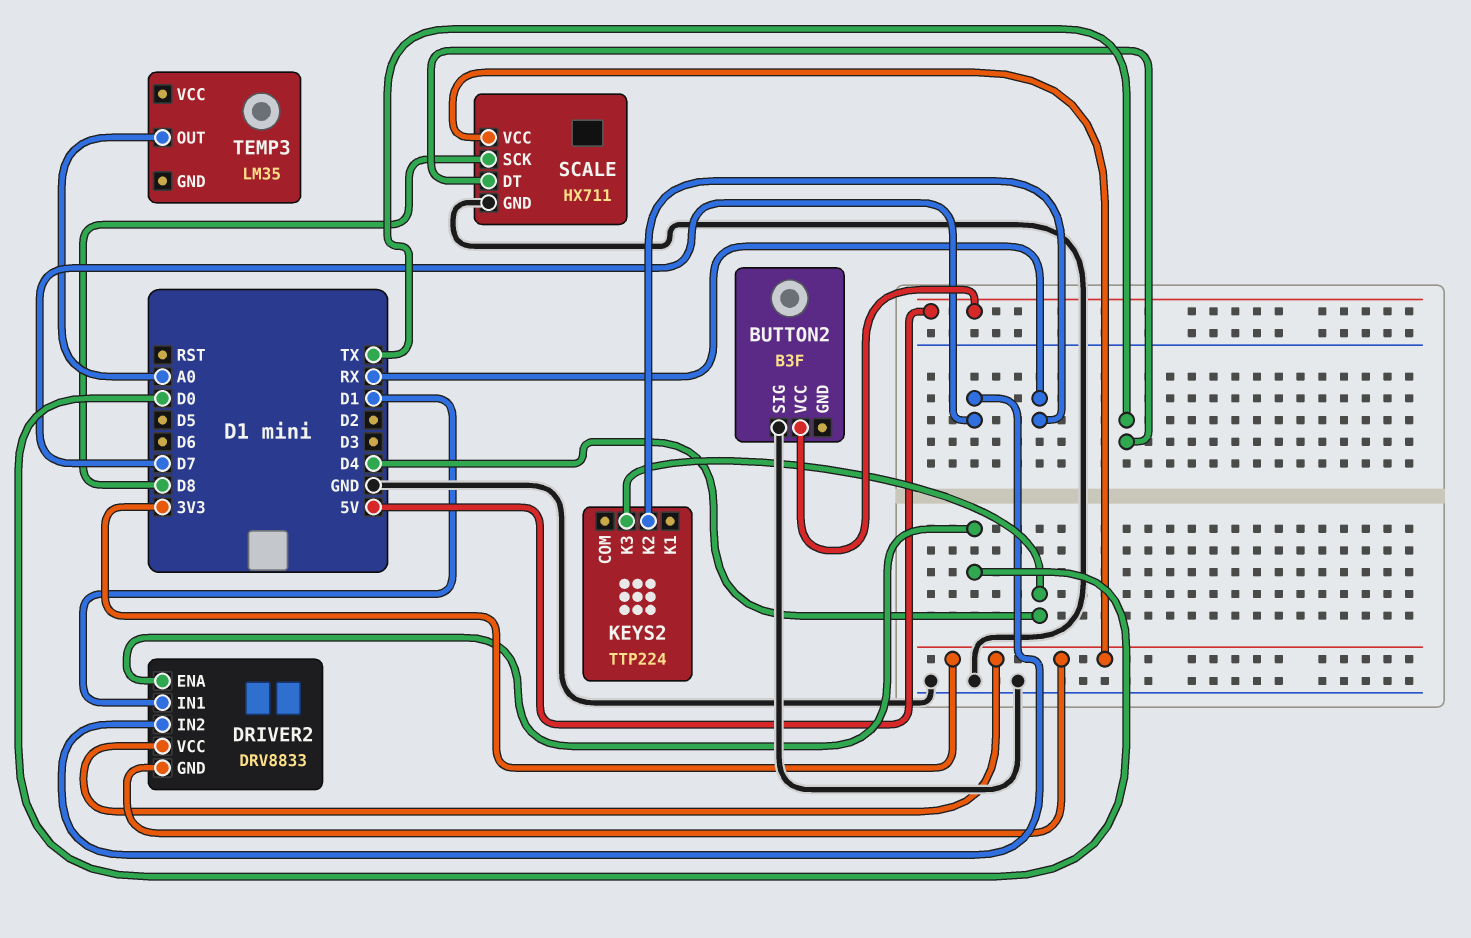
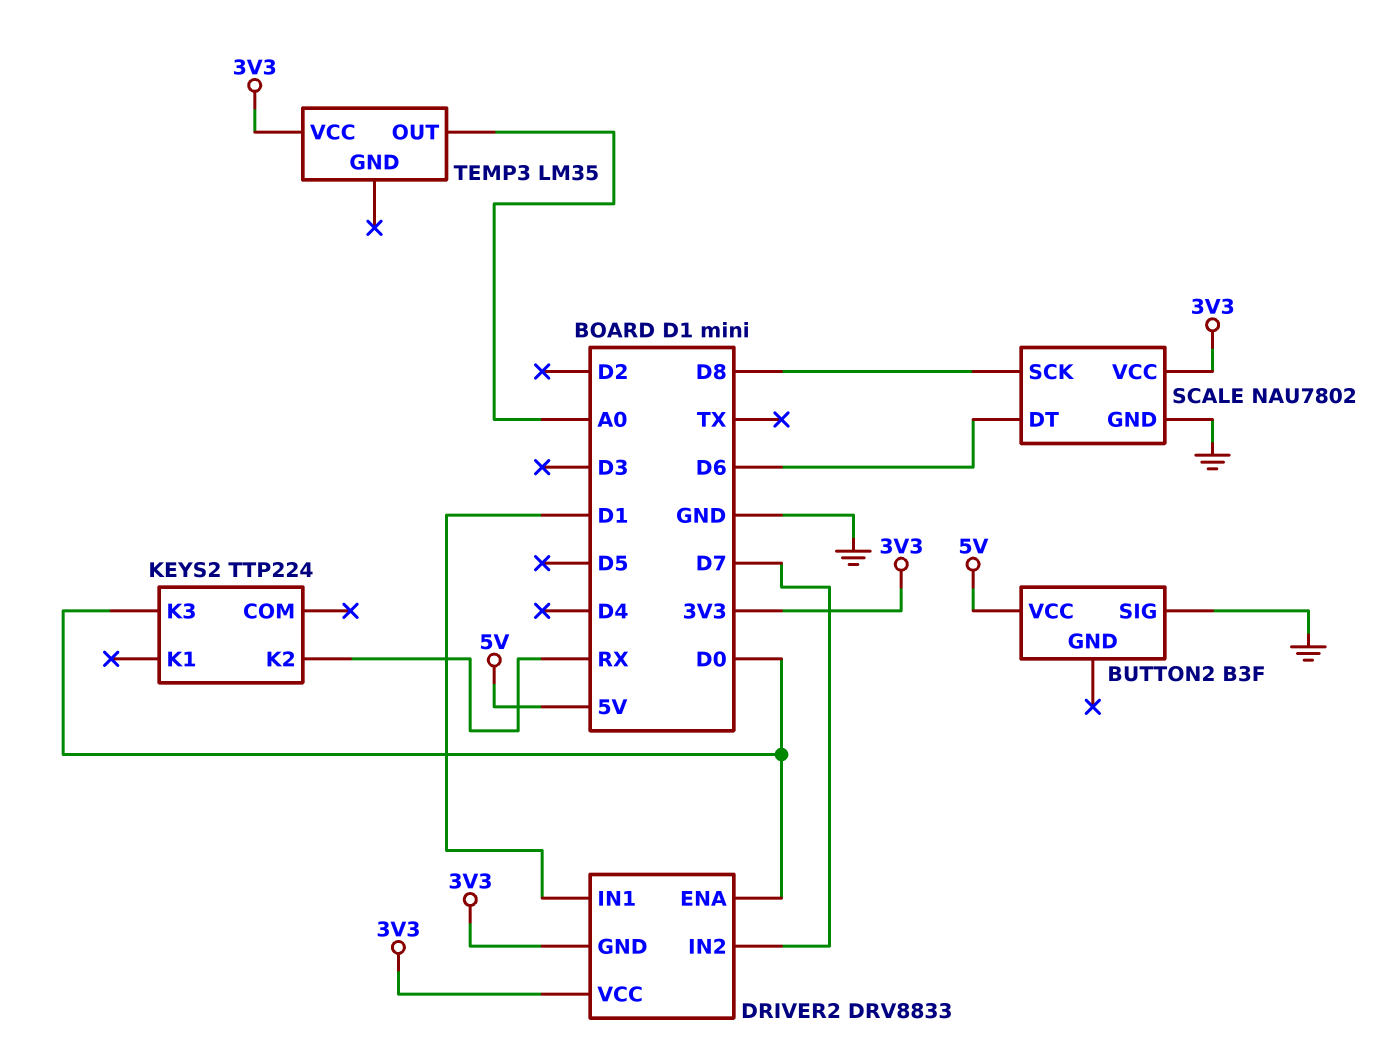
KEYS2 pin K3: D4 -> D0
SCALE: HX711 -> NAU7802
SCALE pin DT: TX -> D6
TEMP3 pin VCC: none -> 3V3

